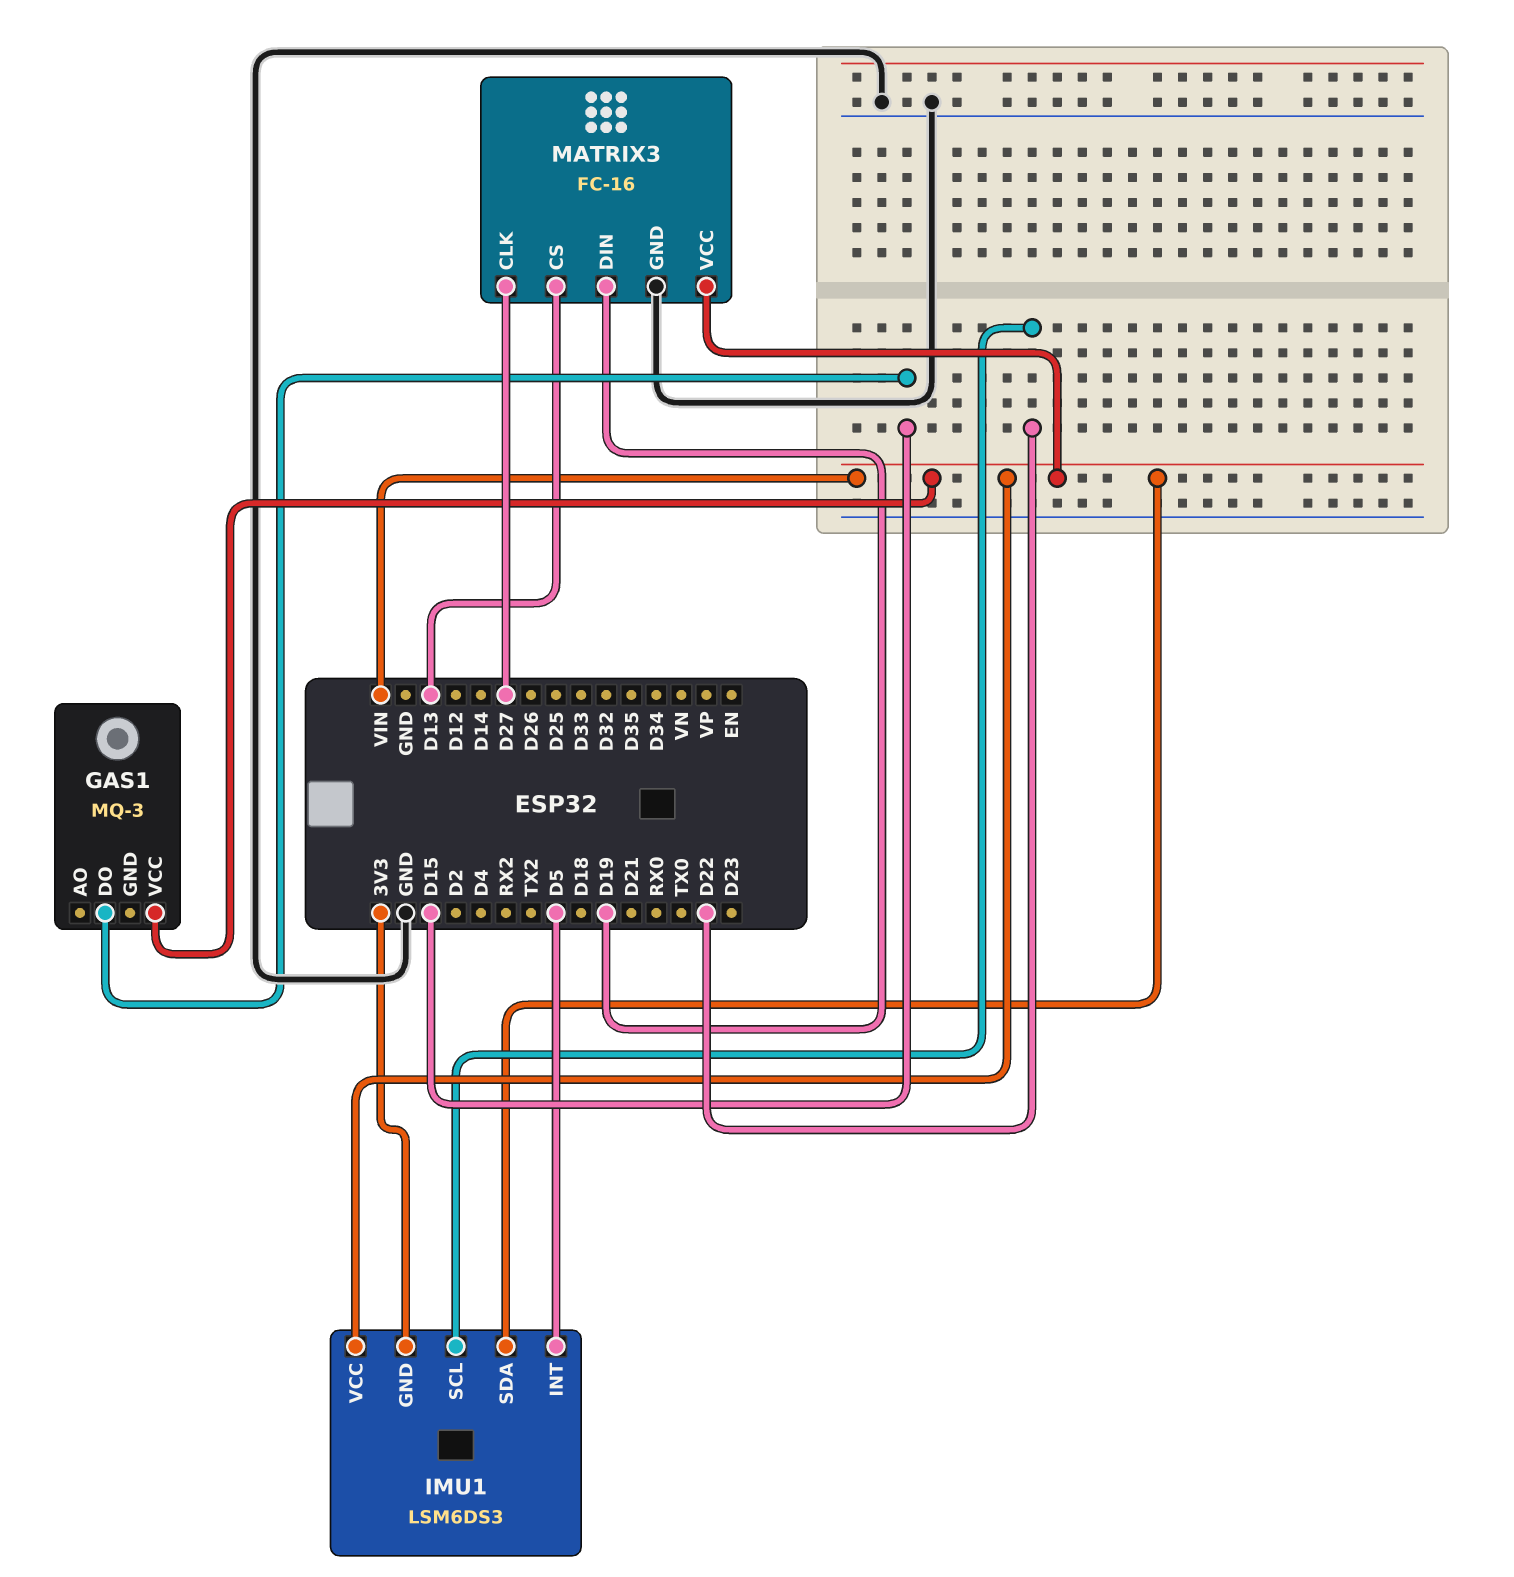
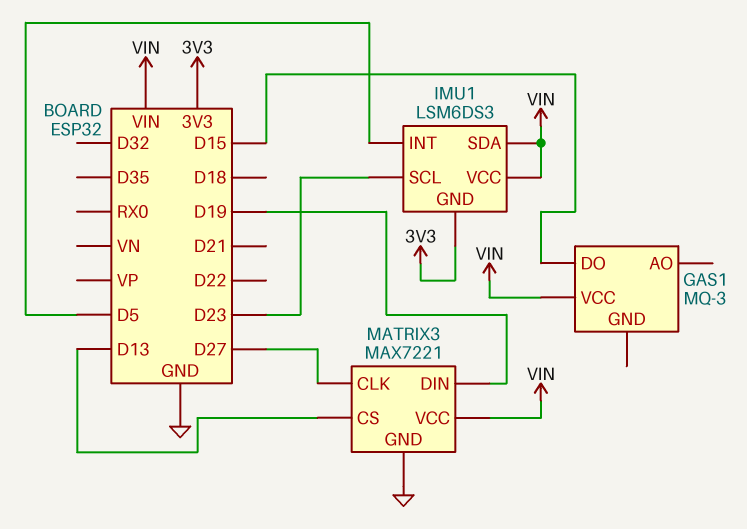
IMU1 pin SCL: D22 -> D23
MATRIX3: FC-16 -> MAX7221

